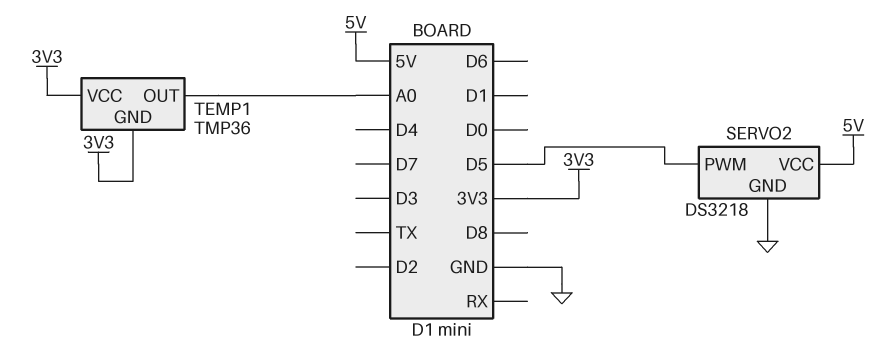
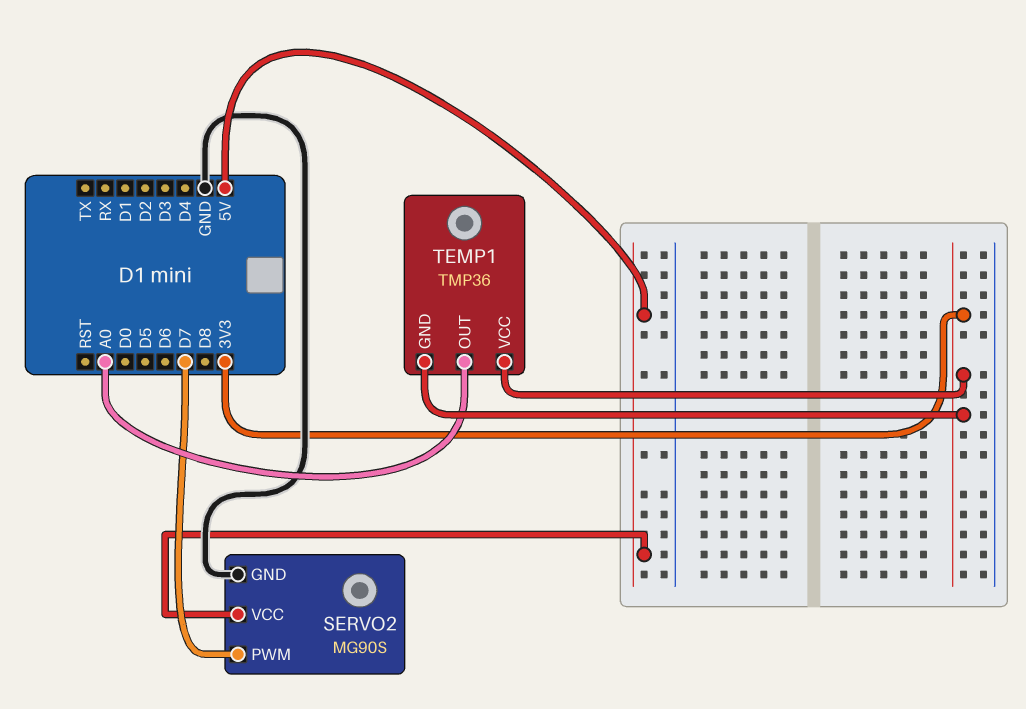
SERVO2: DS3218 -> MG90S
SERVO2 pin PWM: D5 -> D7

